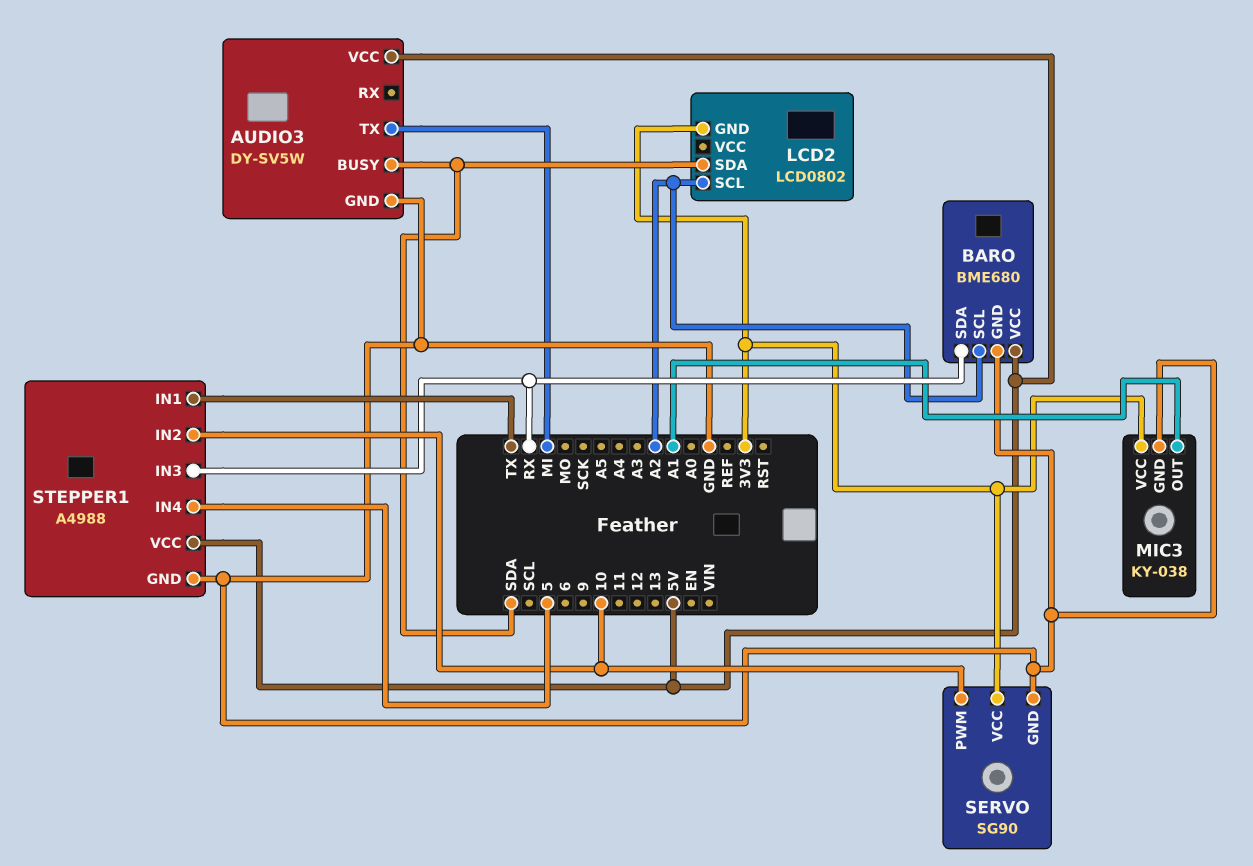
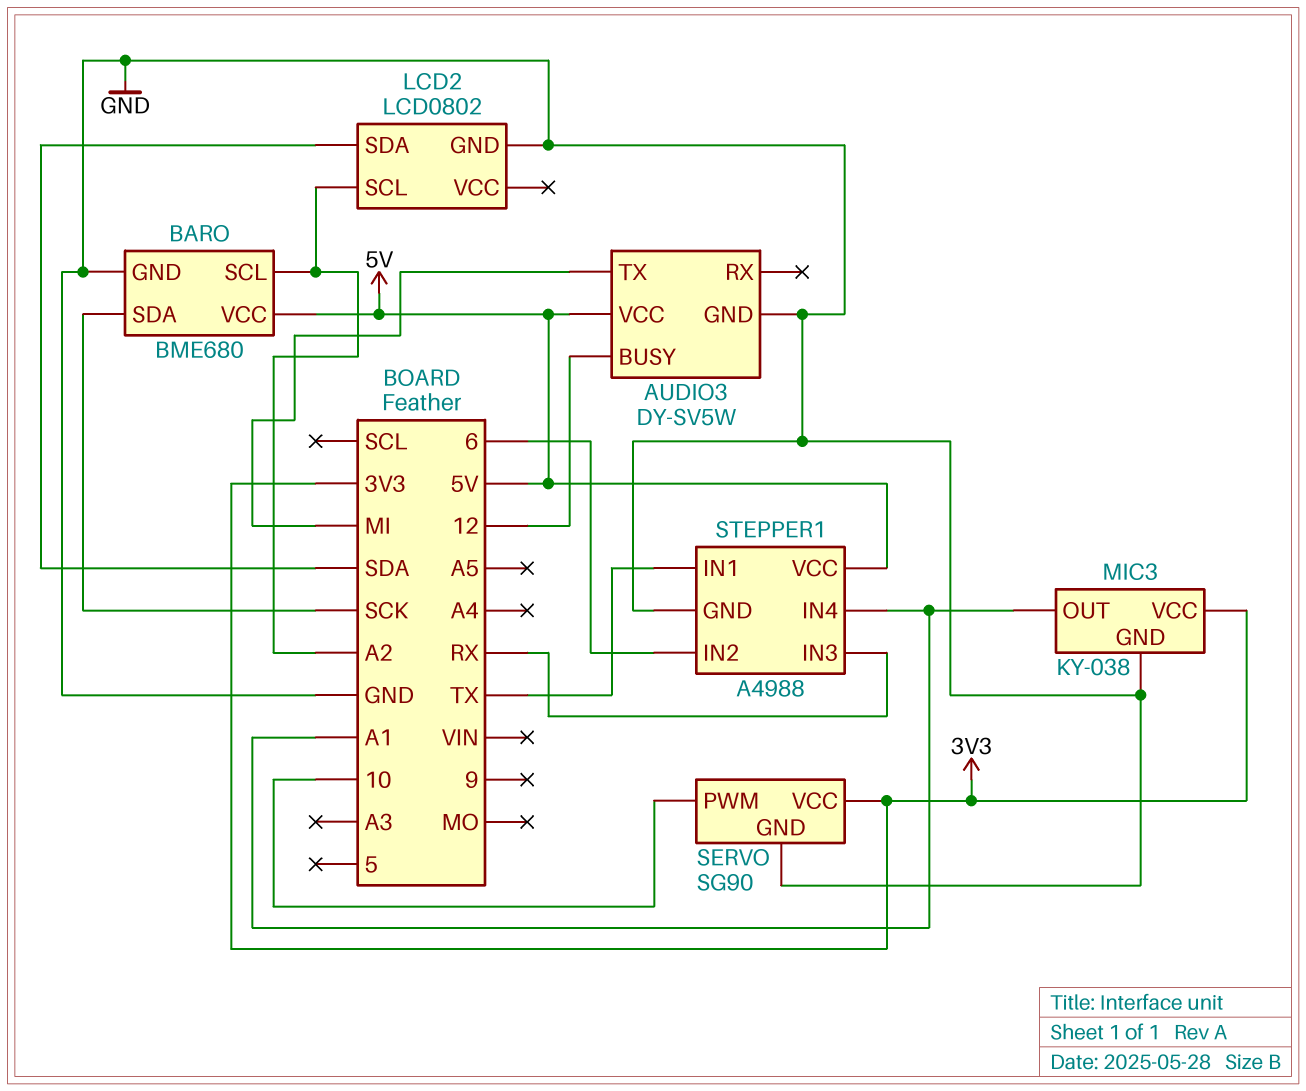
AUDIO3 pin BUSY: SDA -> 12
BARO pin SDA: RX -> SCK
LCD2 pin GND: 3V3 -> GND
STEPPER1 pin IN2: 10 -> 6
STEPPER1 pin IN4: 5 -> A1

